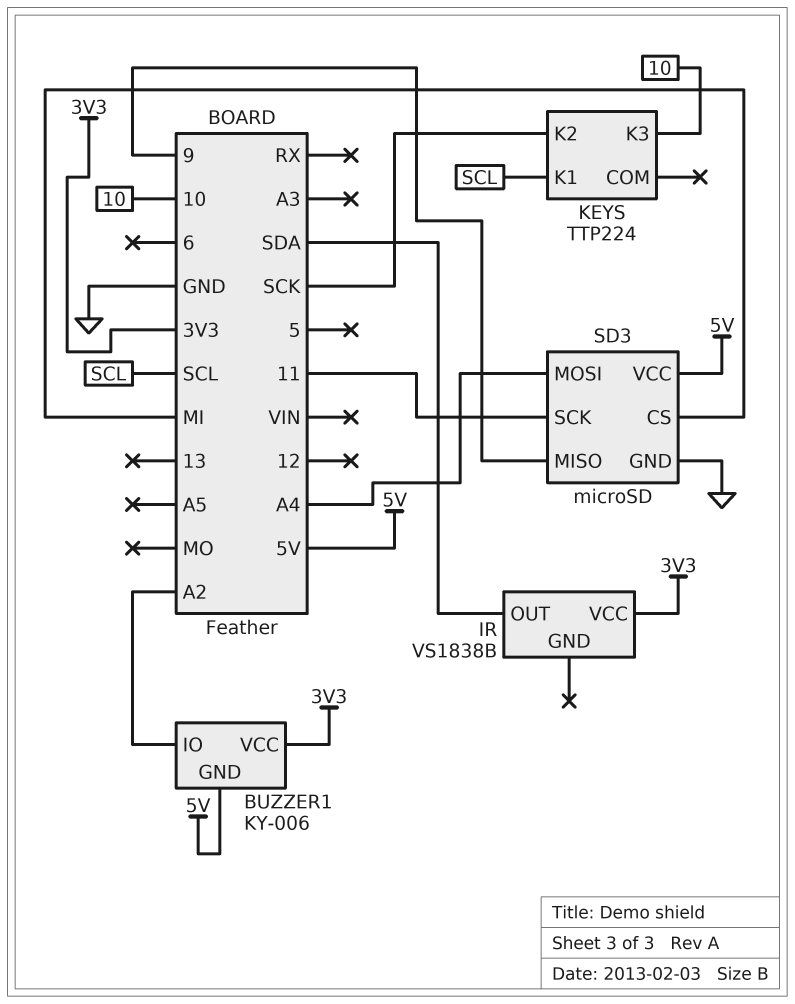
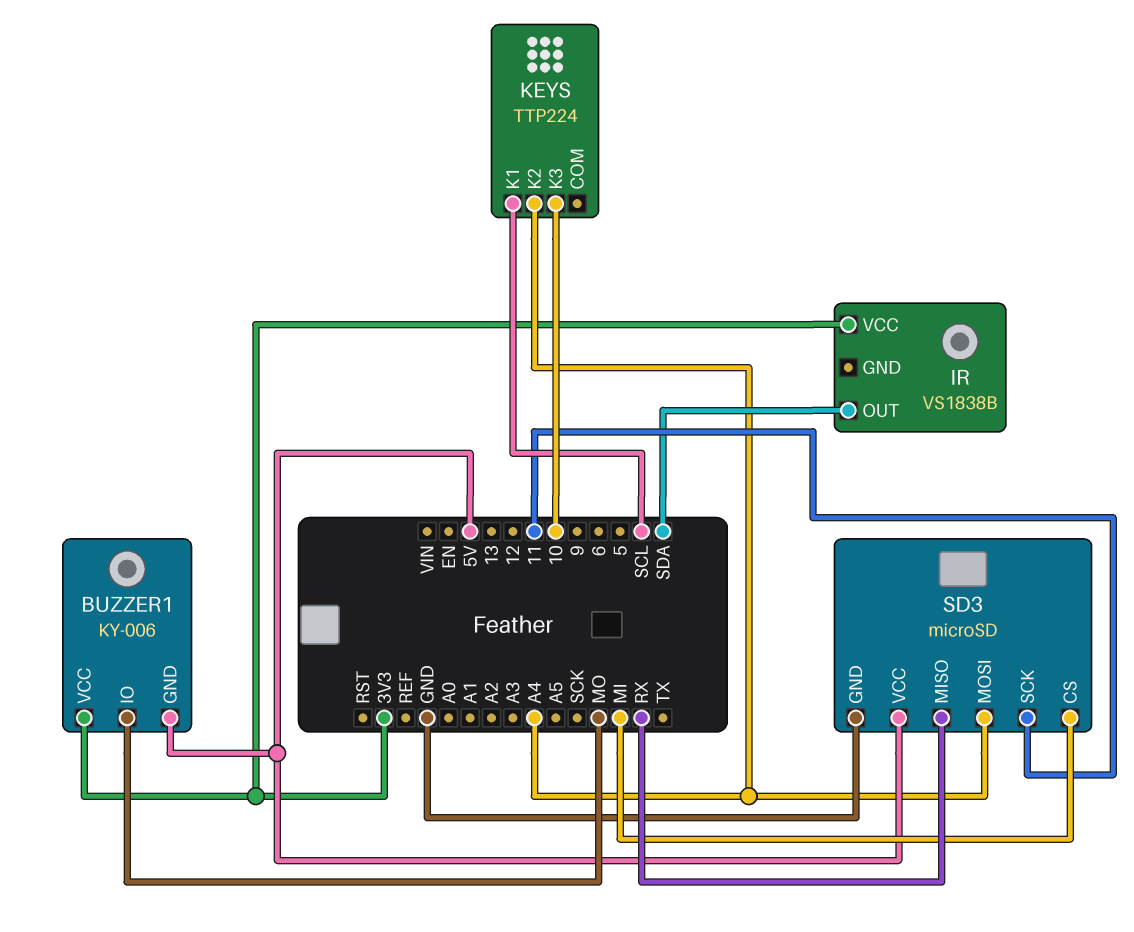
BUZZER1 pin IO: A2 -> MO
KEYS pin K2: SCK -> A4
SD3 pin MISO: 9 -> RX

